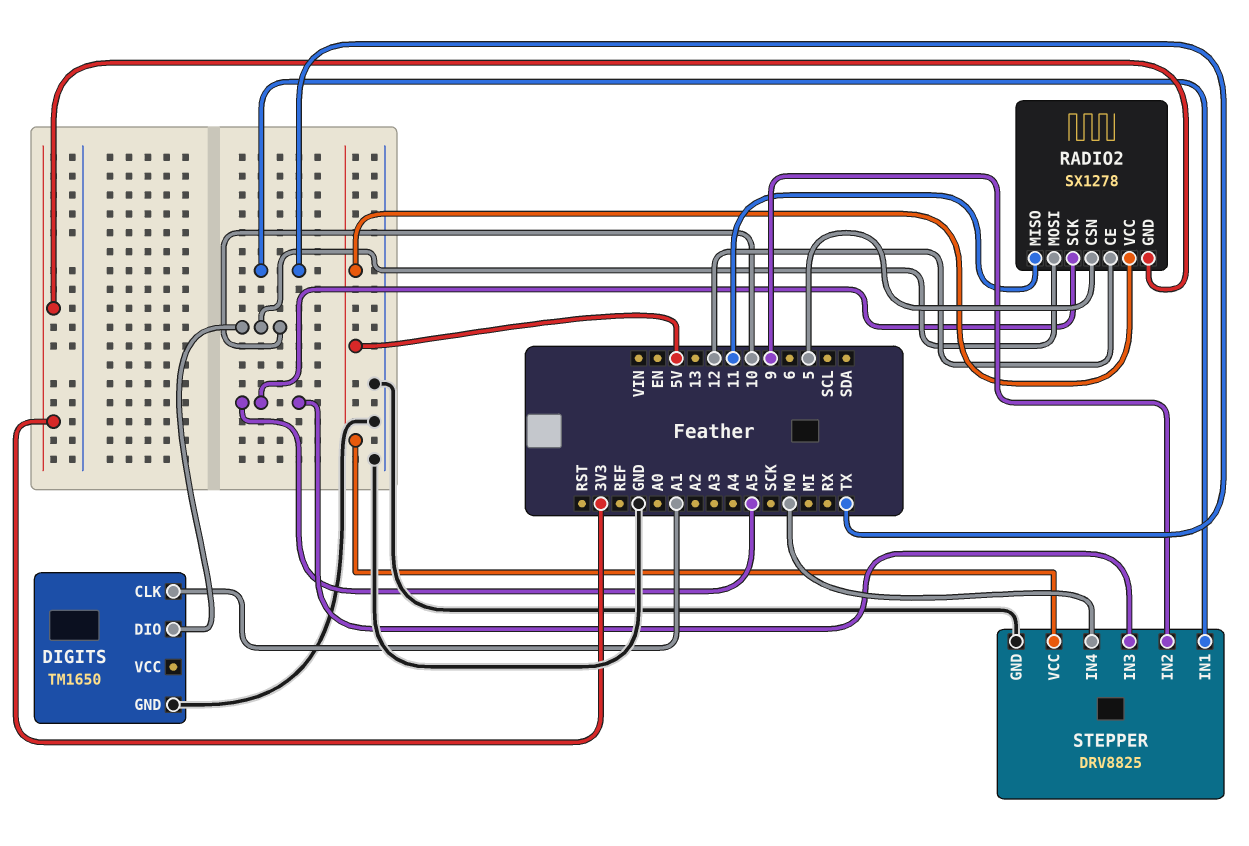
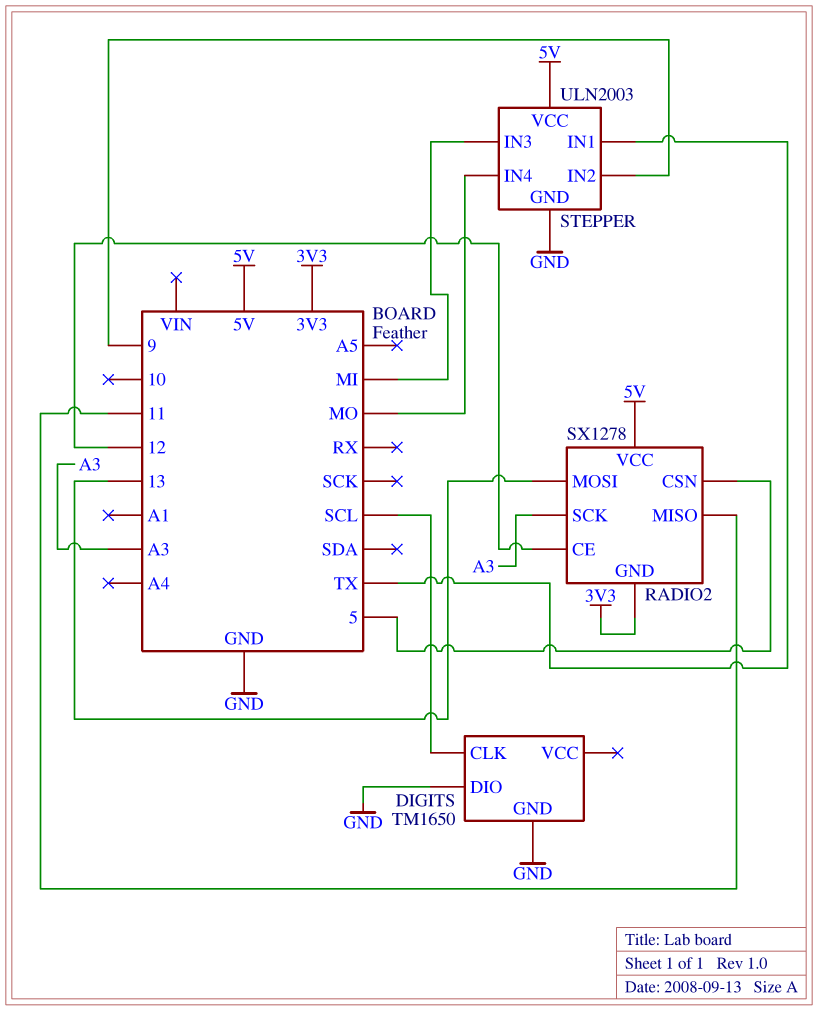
DIGITS pin CLK: A1 -> SCL
DIGITS pin DIO: 10 -> GND
RADIO2 pin MOSI: 10 -> 13
RADIO2 pin SCK: A5 -> A3
STEPPER: DRV8825 -> ULN2003
STEPPER pin IN3: A5 -> MI

